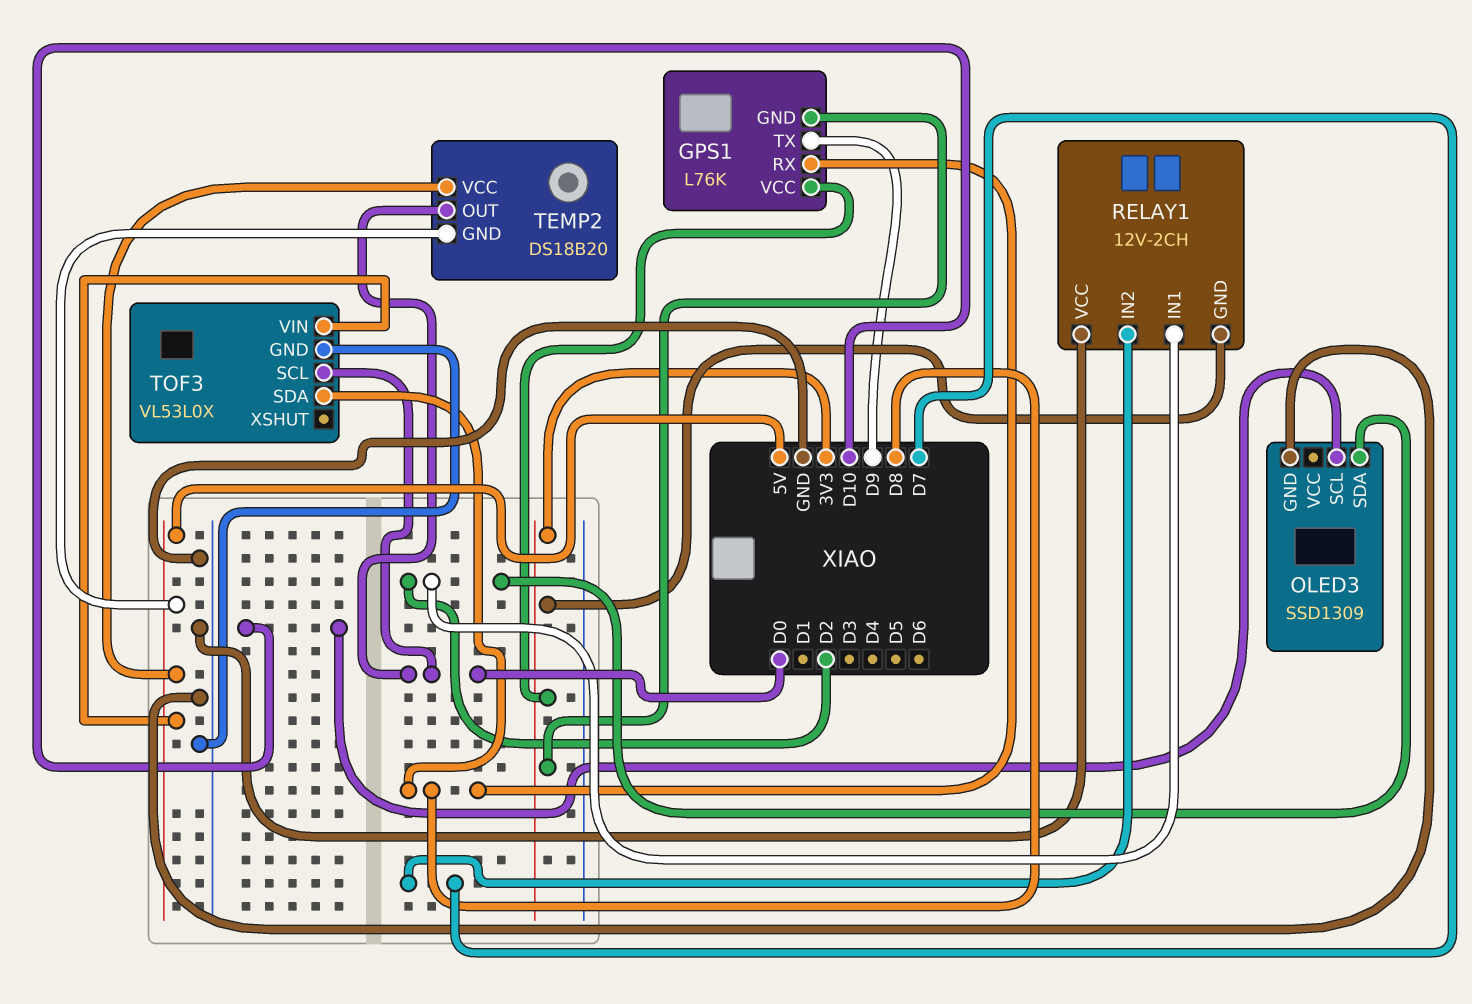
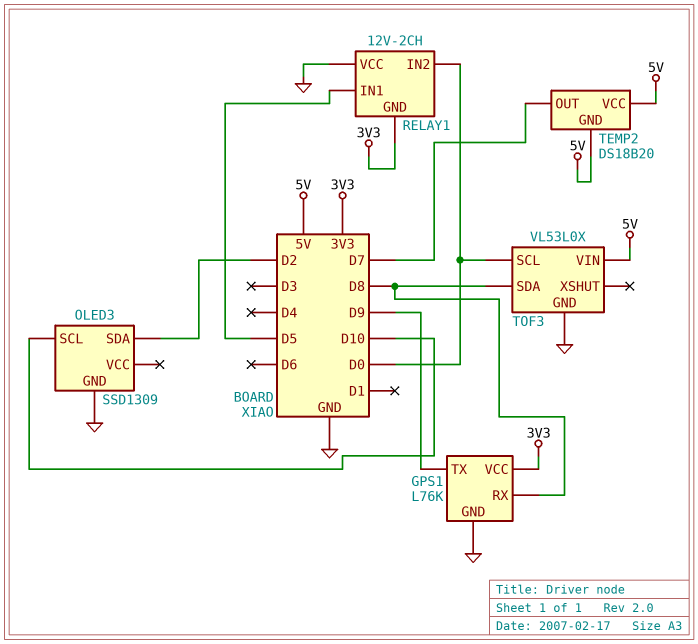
GPS1 pin GND: 3V3 -> GND
RELAY1 pin IN1: D2 -> D5
RELAY1 pin IN2: D7 -> D0
TEMP2 pin OUT: D0 -> D7

